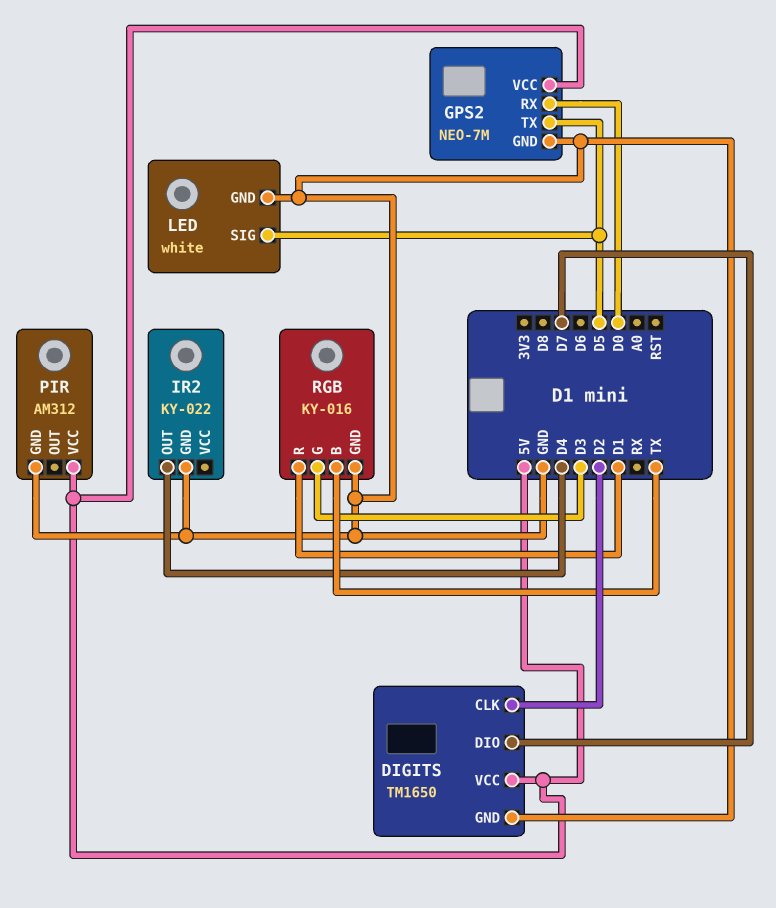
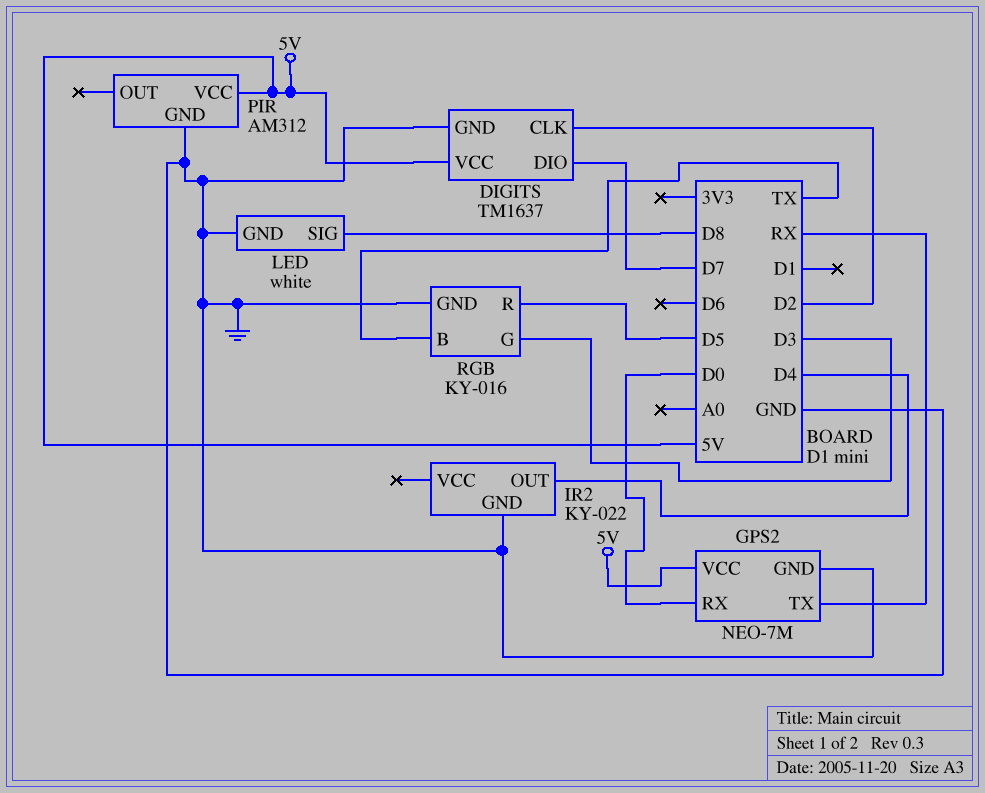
DIGITS: TM1650 -> TM1637
GPS2 pin TX: D5 -> RX
LED pin SIG: D5 -> D8
RGB pin R: D1 -> D5

